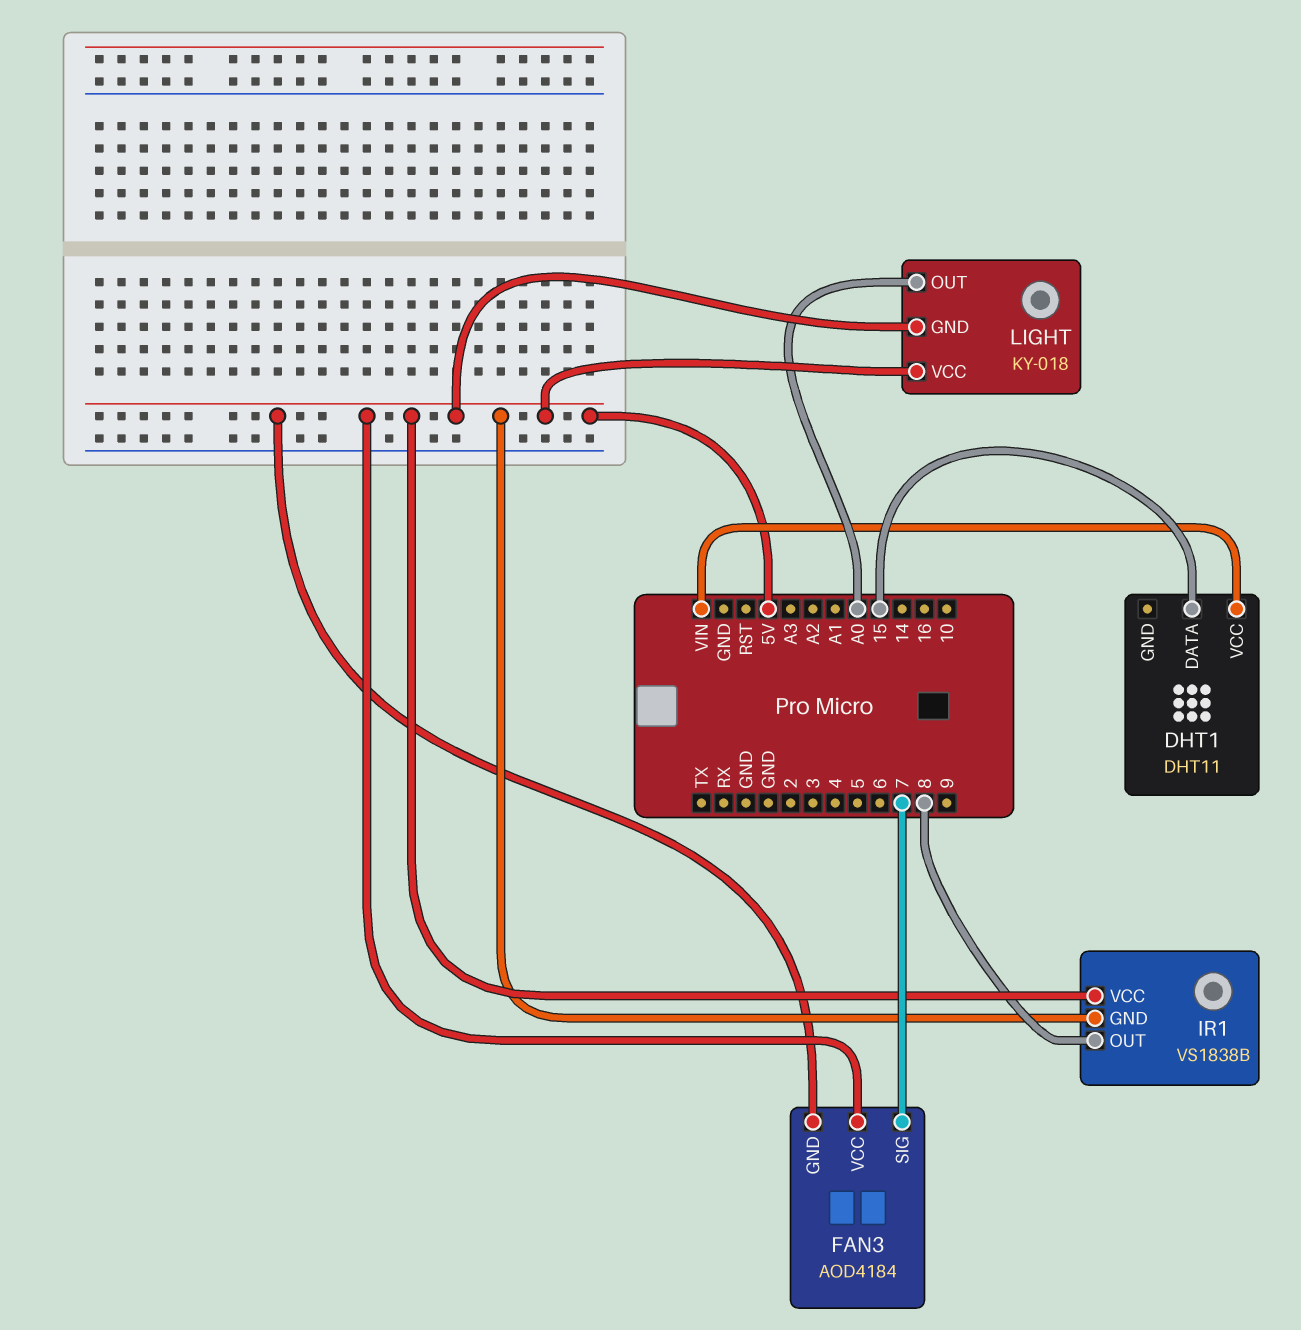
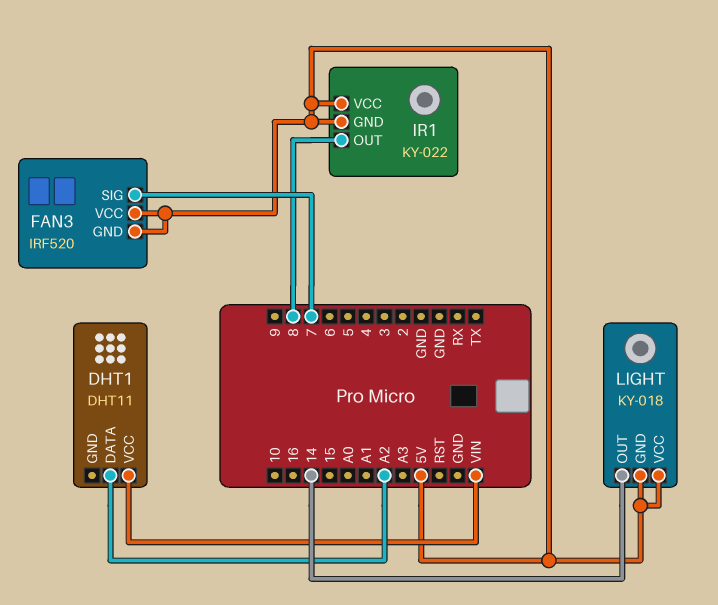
DHT1 pin DATA: 15 -> A2
FAN3: AOD4184 -> IRF520
IR1: VS1838B -> KY-022
LIGHT pin OUT: A0 -> 14

